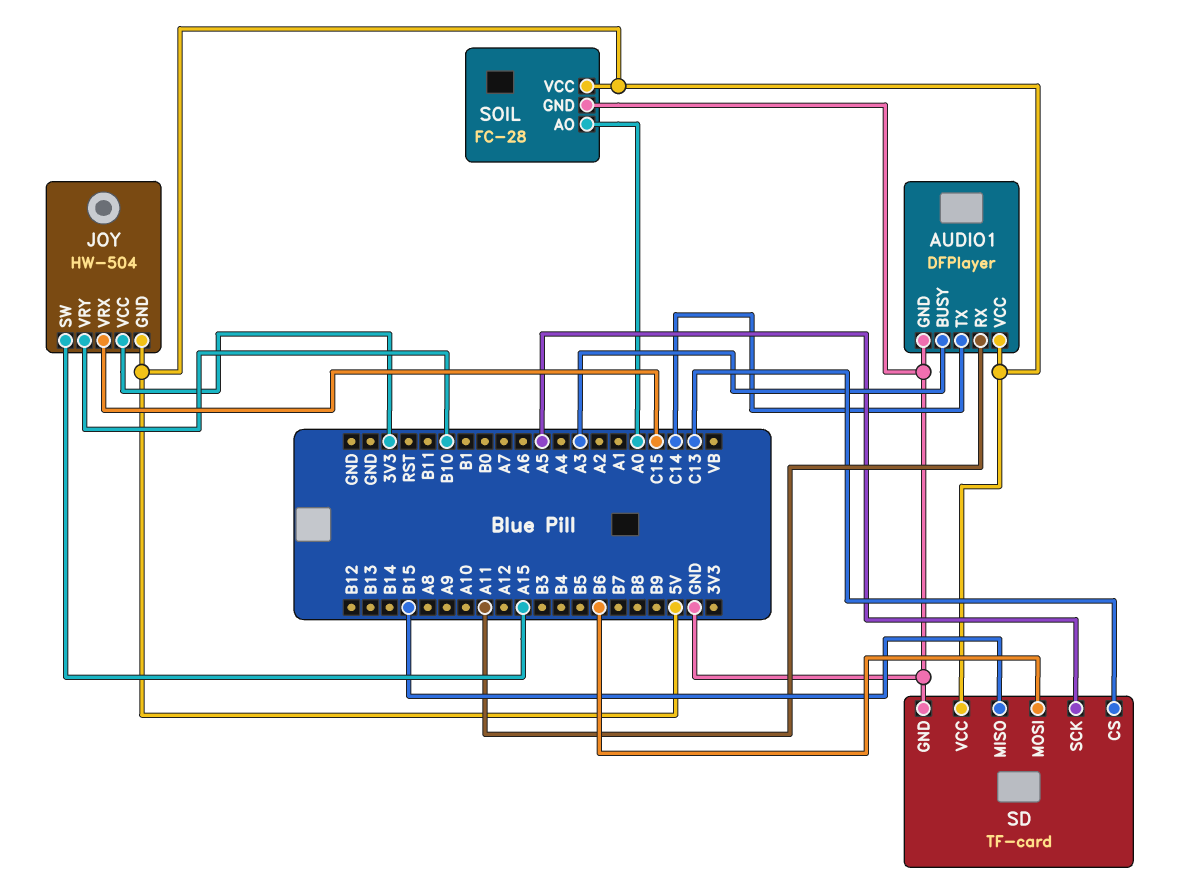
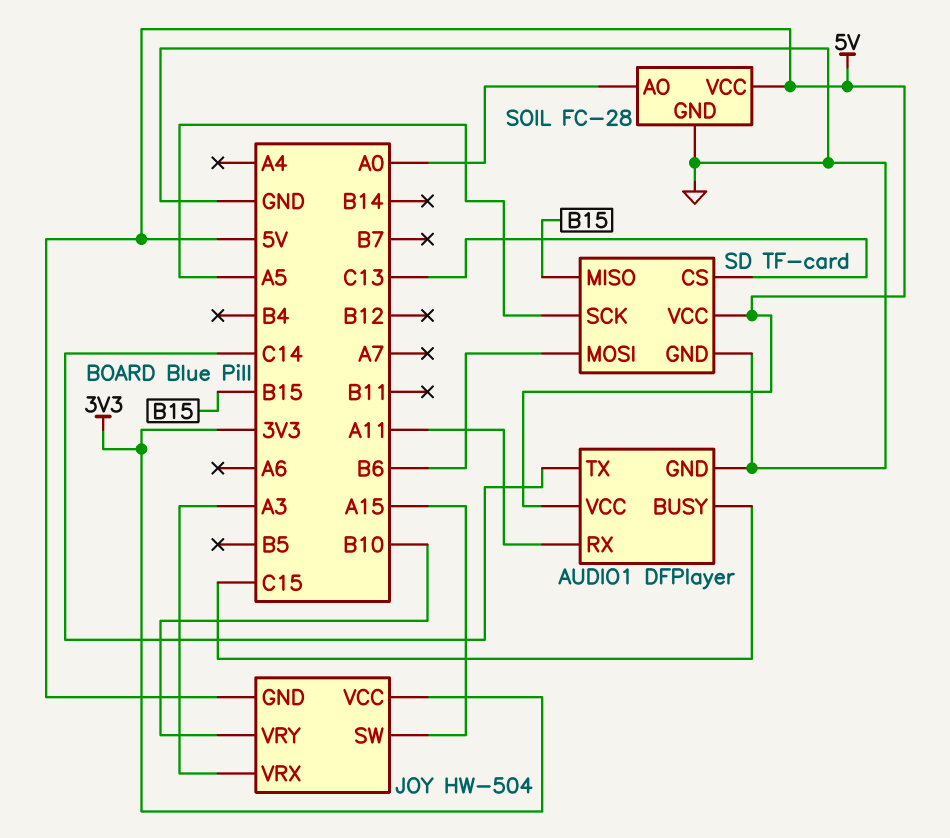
AUDIO1 pin BUSY: A3 -> C15
JOY pin VRX: C15 -> A3

